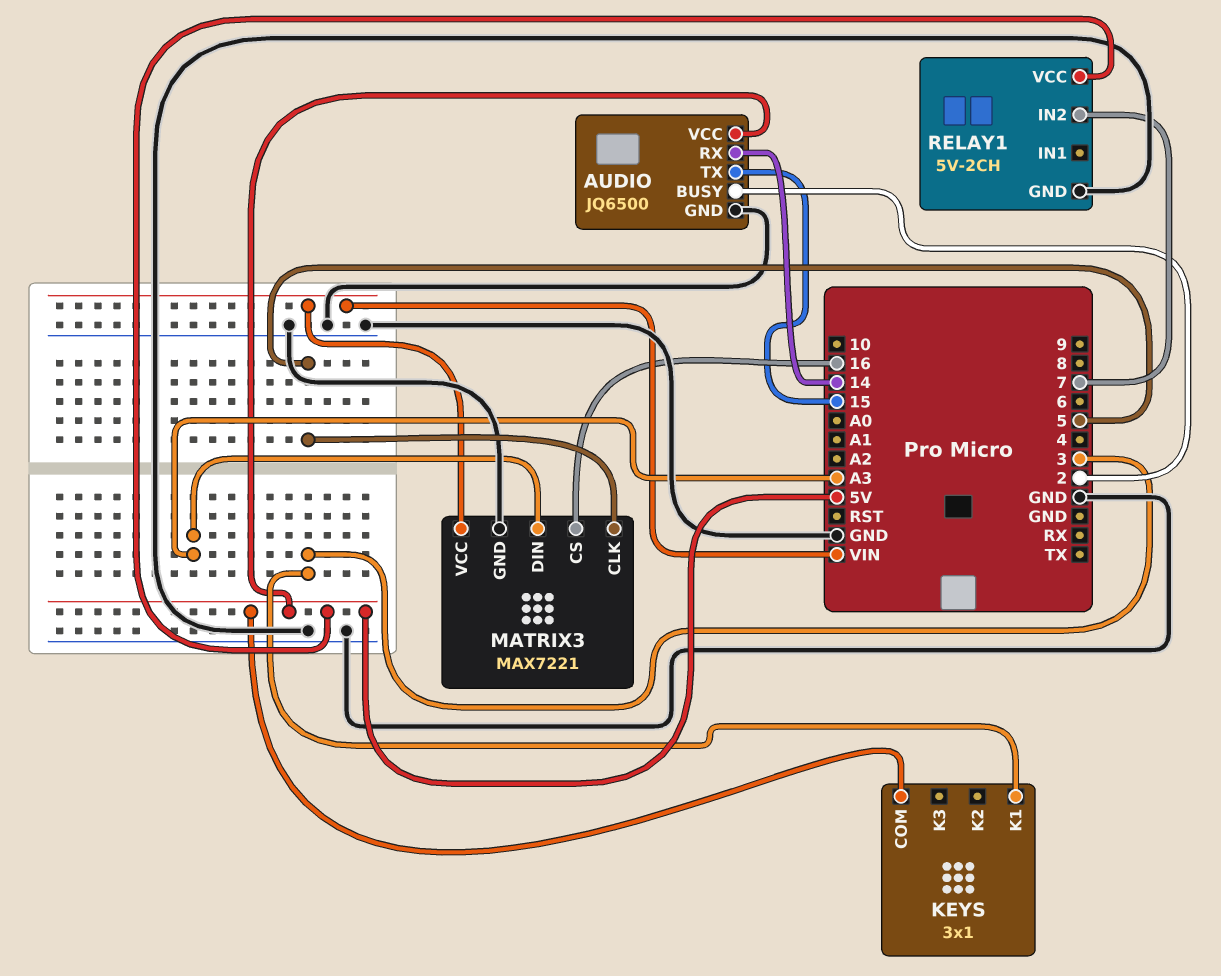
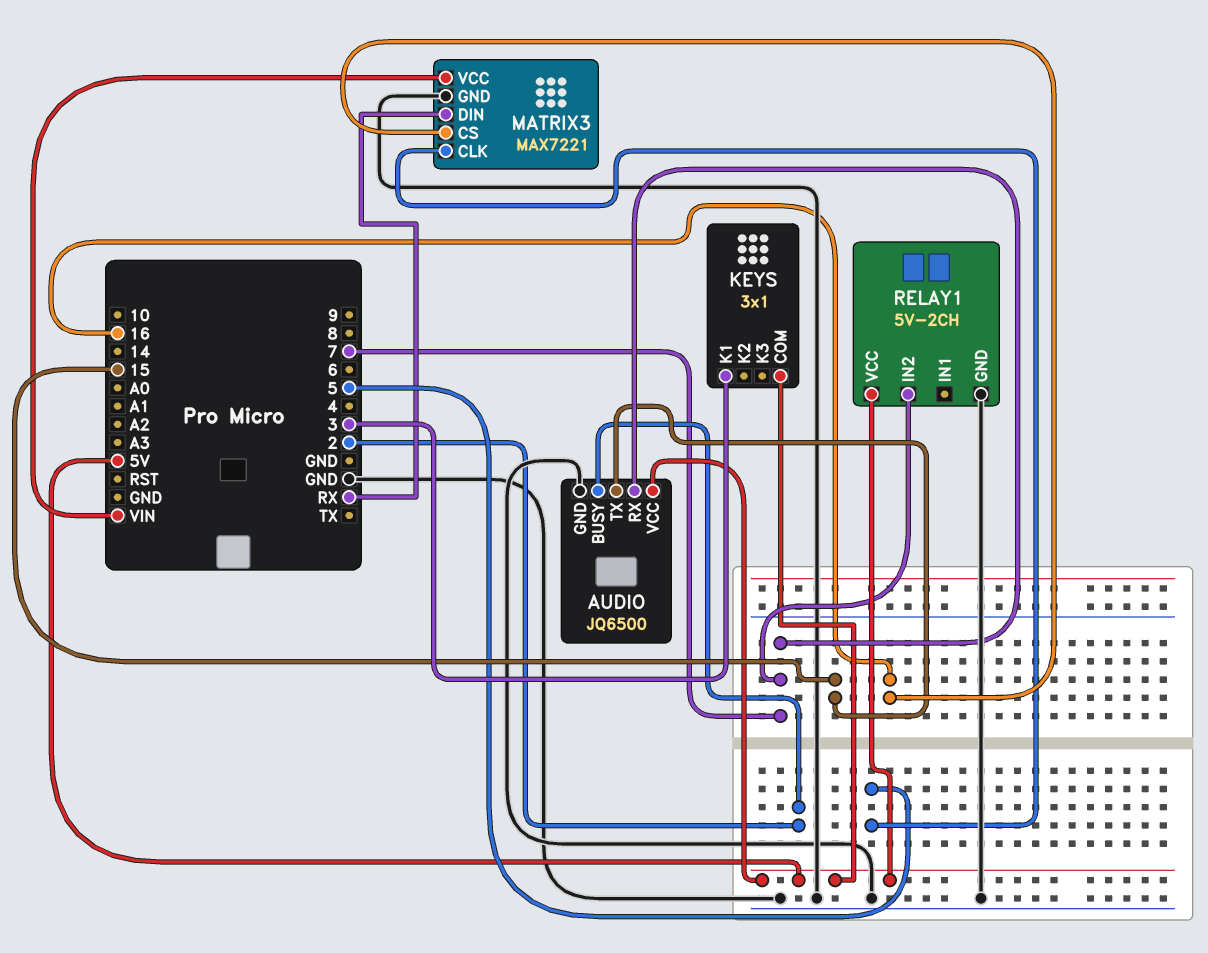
AUDIO pin RX: 14 -> 7
MATRIX3 pin DIN: A3 -> RX

